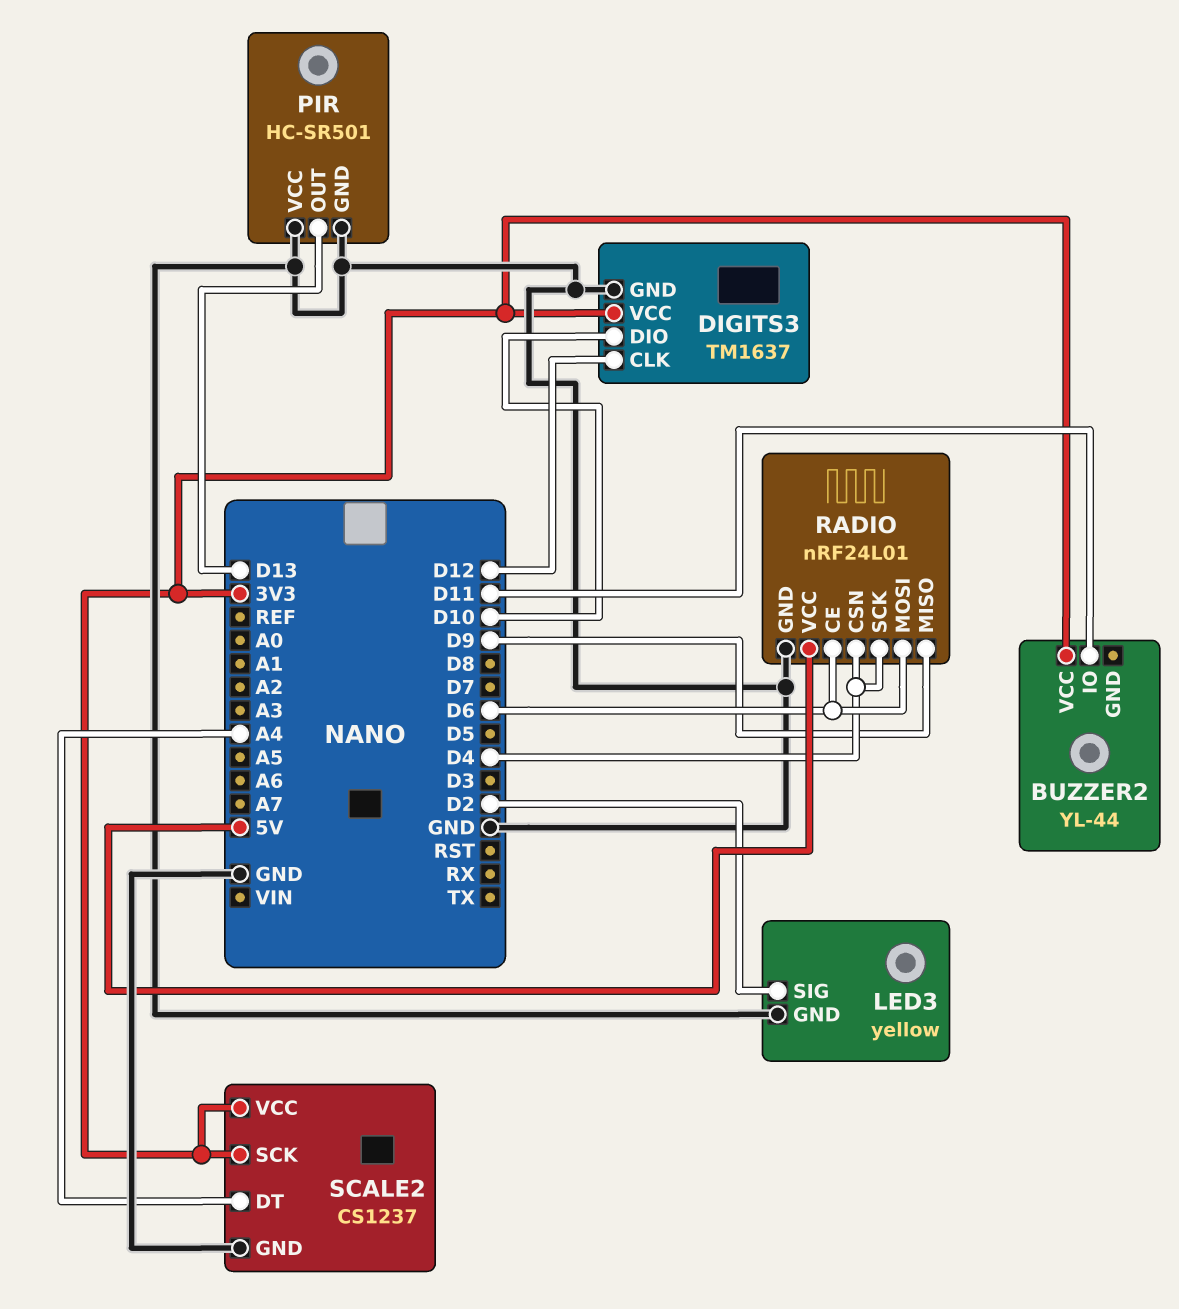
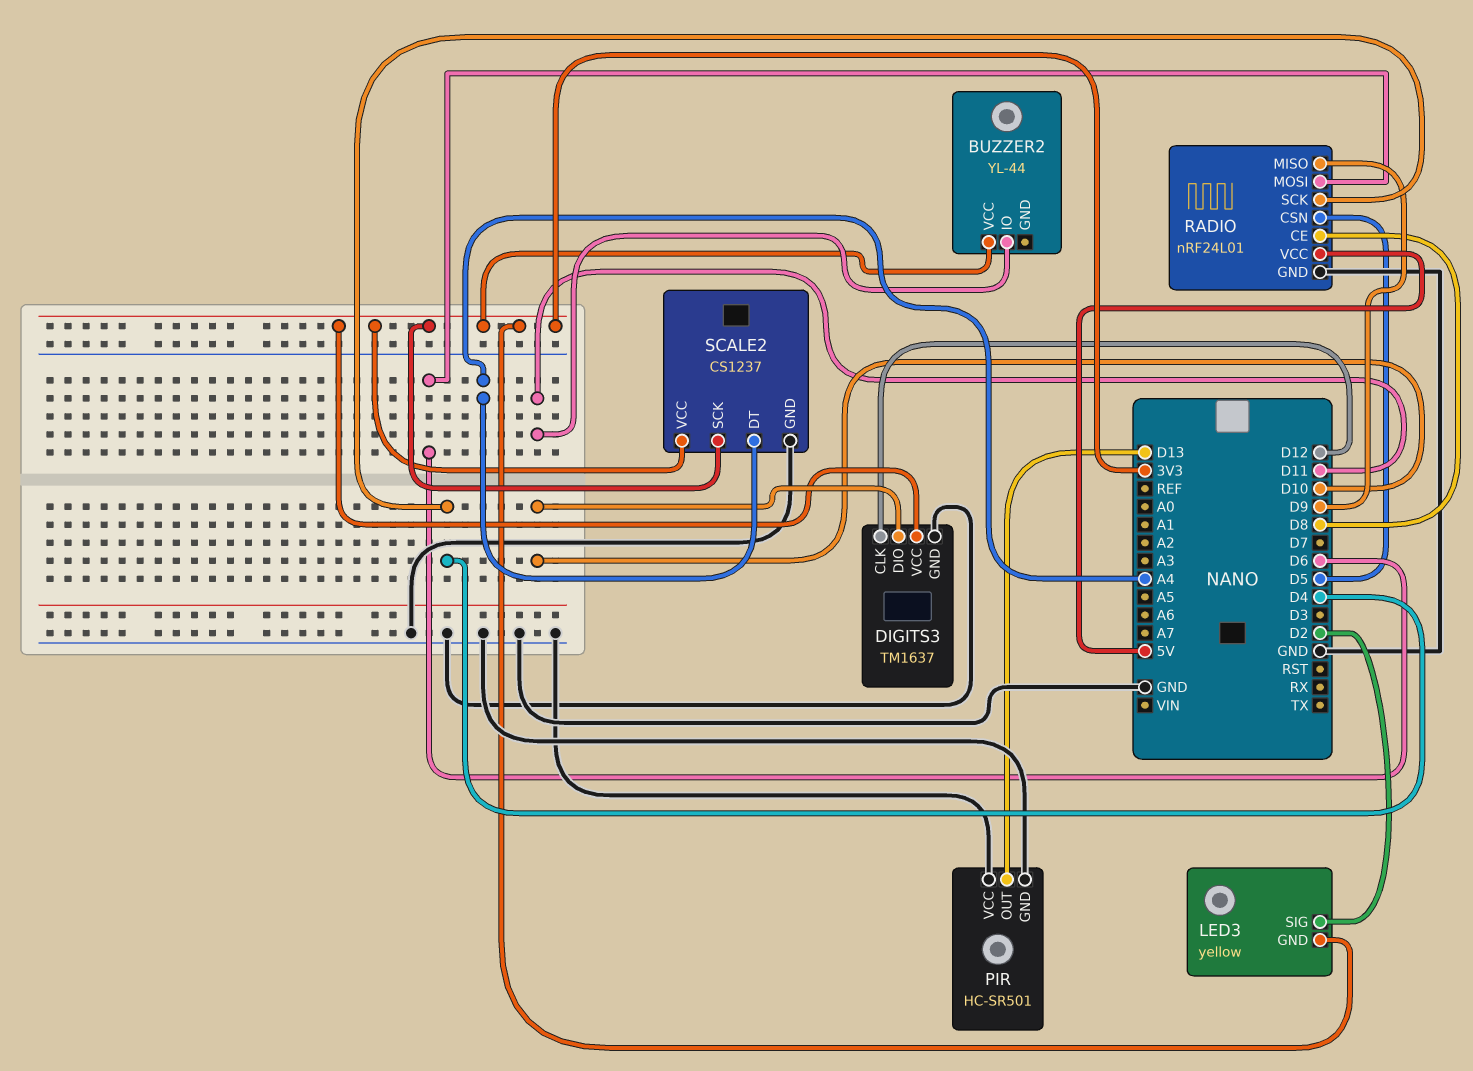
LED3 pin GND: GND -> 3V3
RADIO pin CE: D6 -> D8
RADIO pin CSN: D4 -> D5

